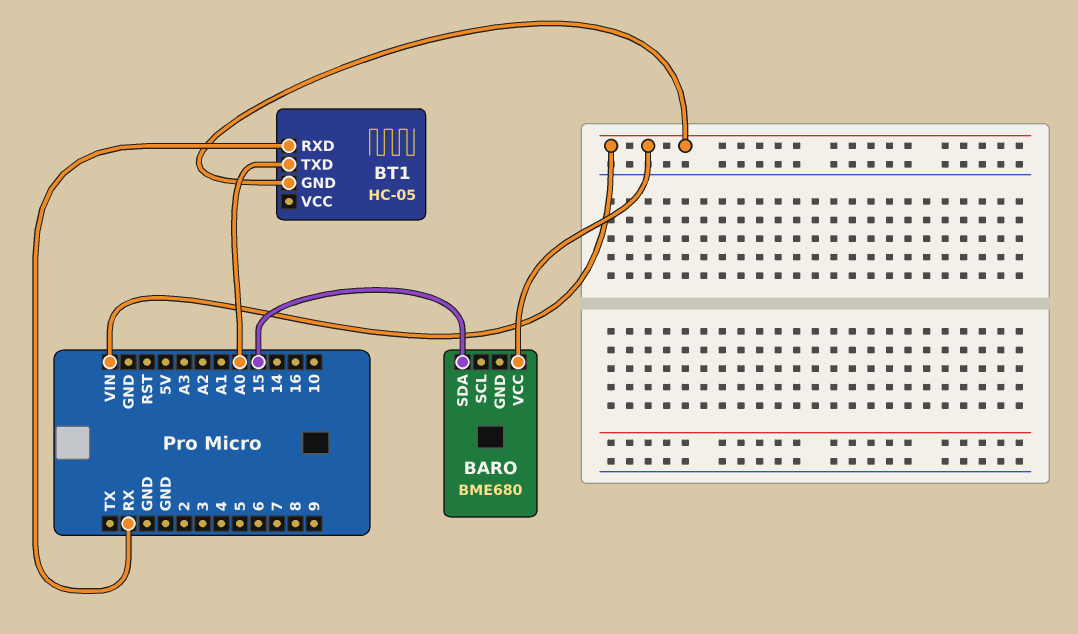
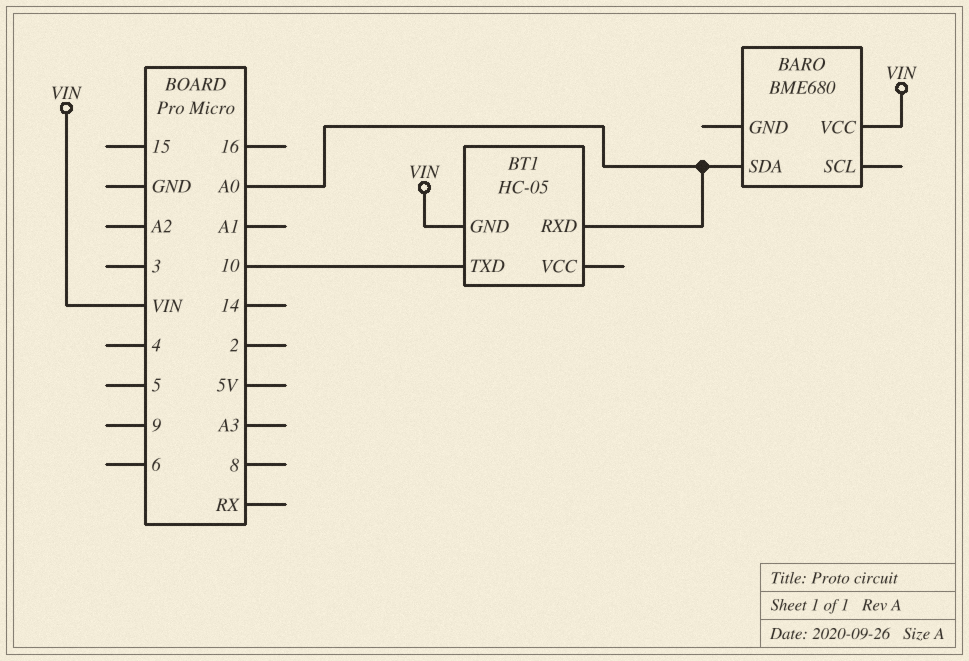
BARO pin SDA: 15 -> A0
BT1 pin RXD: RX -> A0
BT1 pin TXD: A0 -> 10

